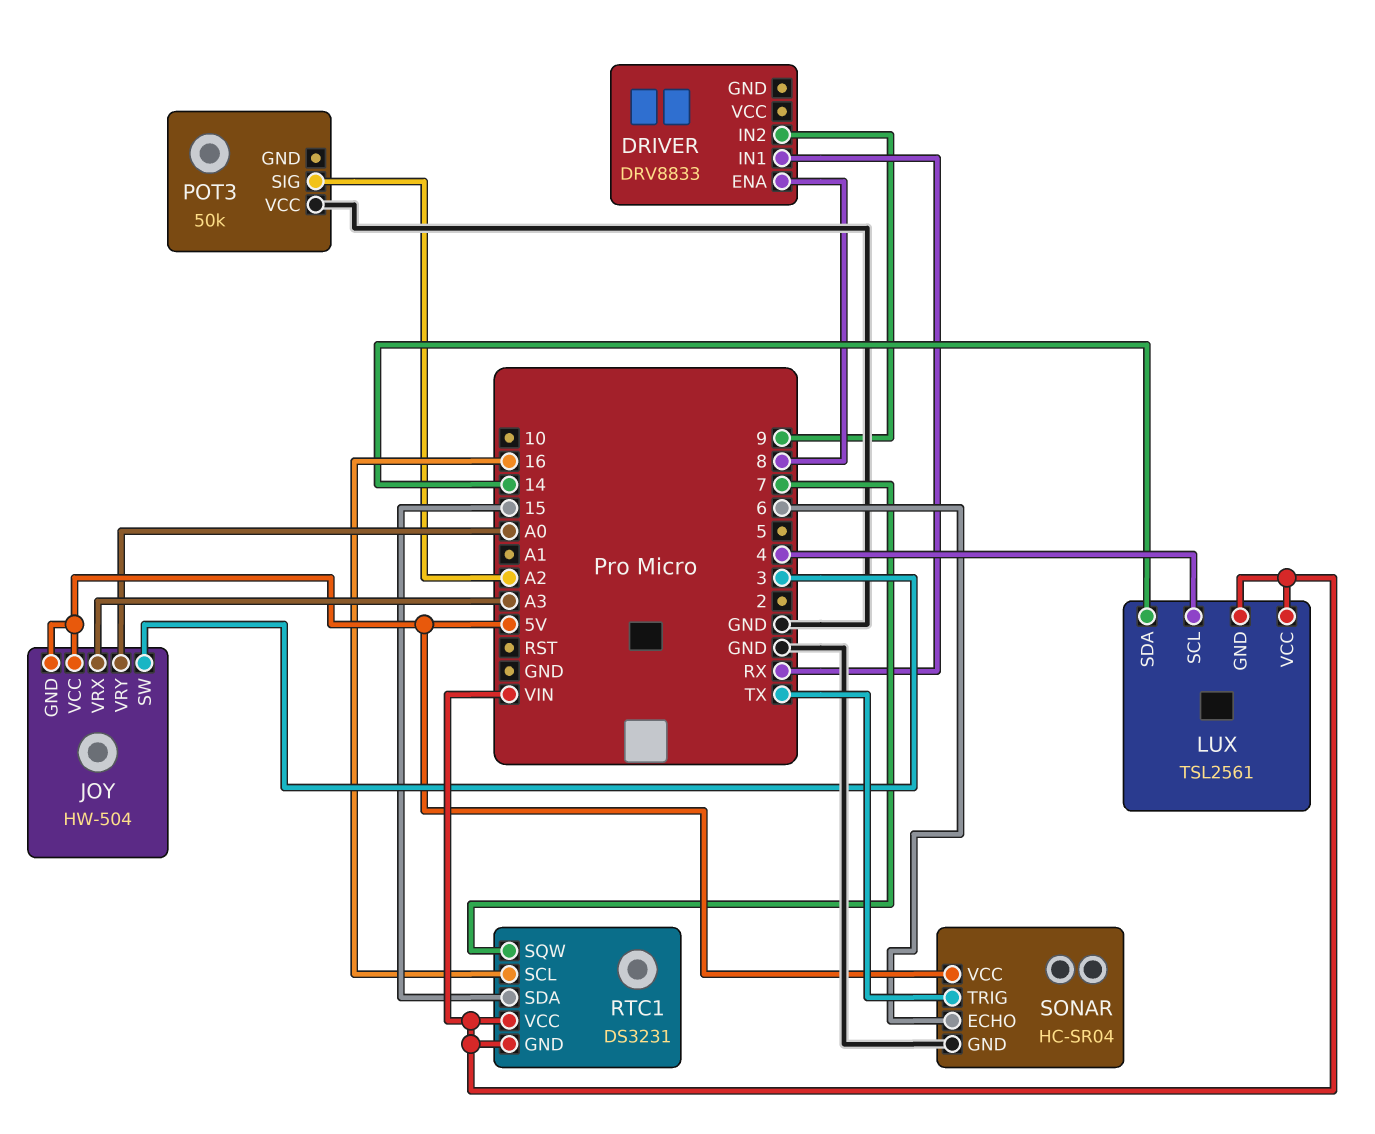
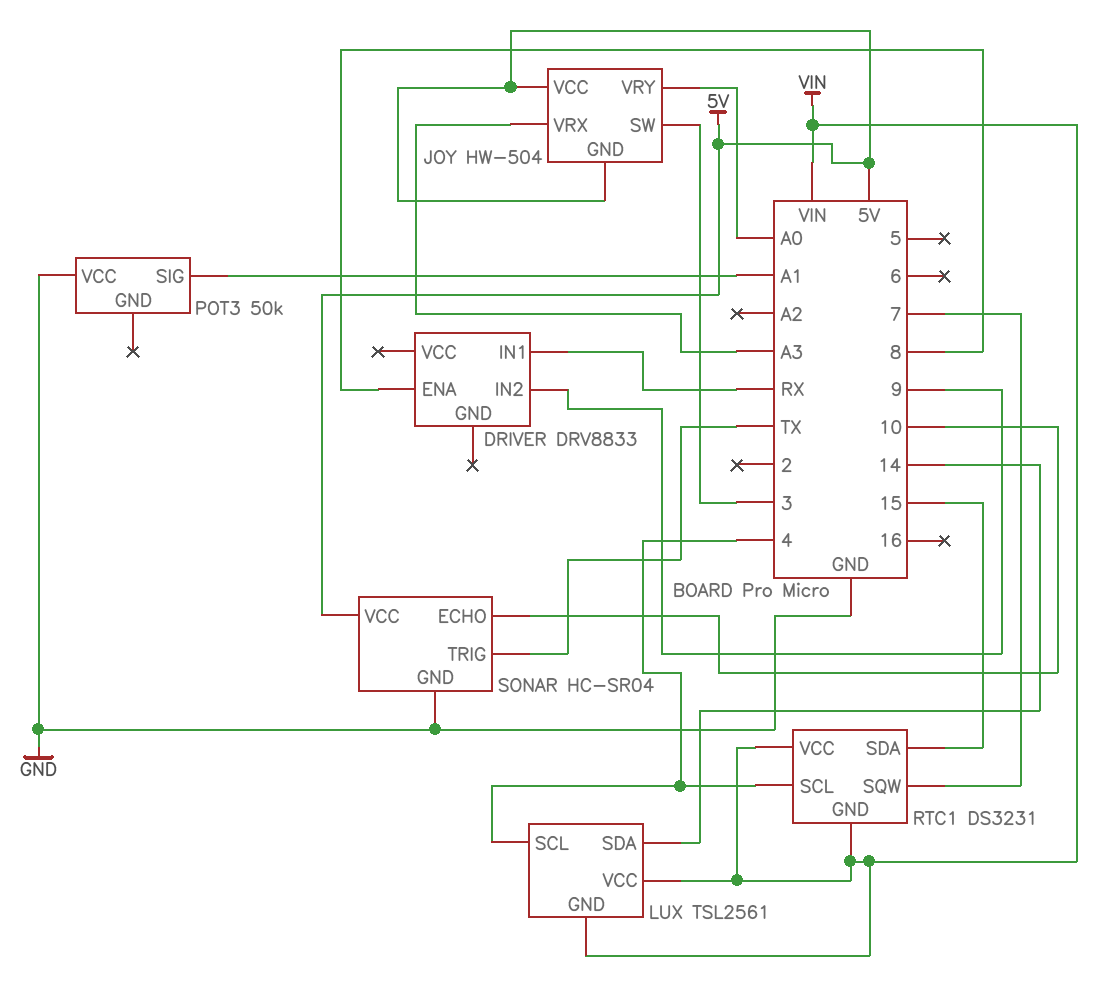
POT3 pin SIG: A2 -> A1
RTC1 pin SCL: 16 -> 4
SONAR pin ECHO: 6 -> 10

